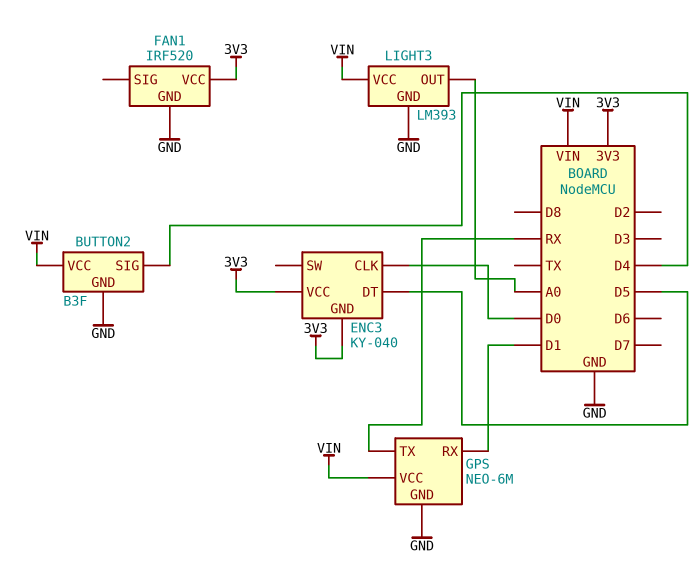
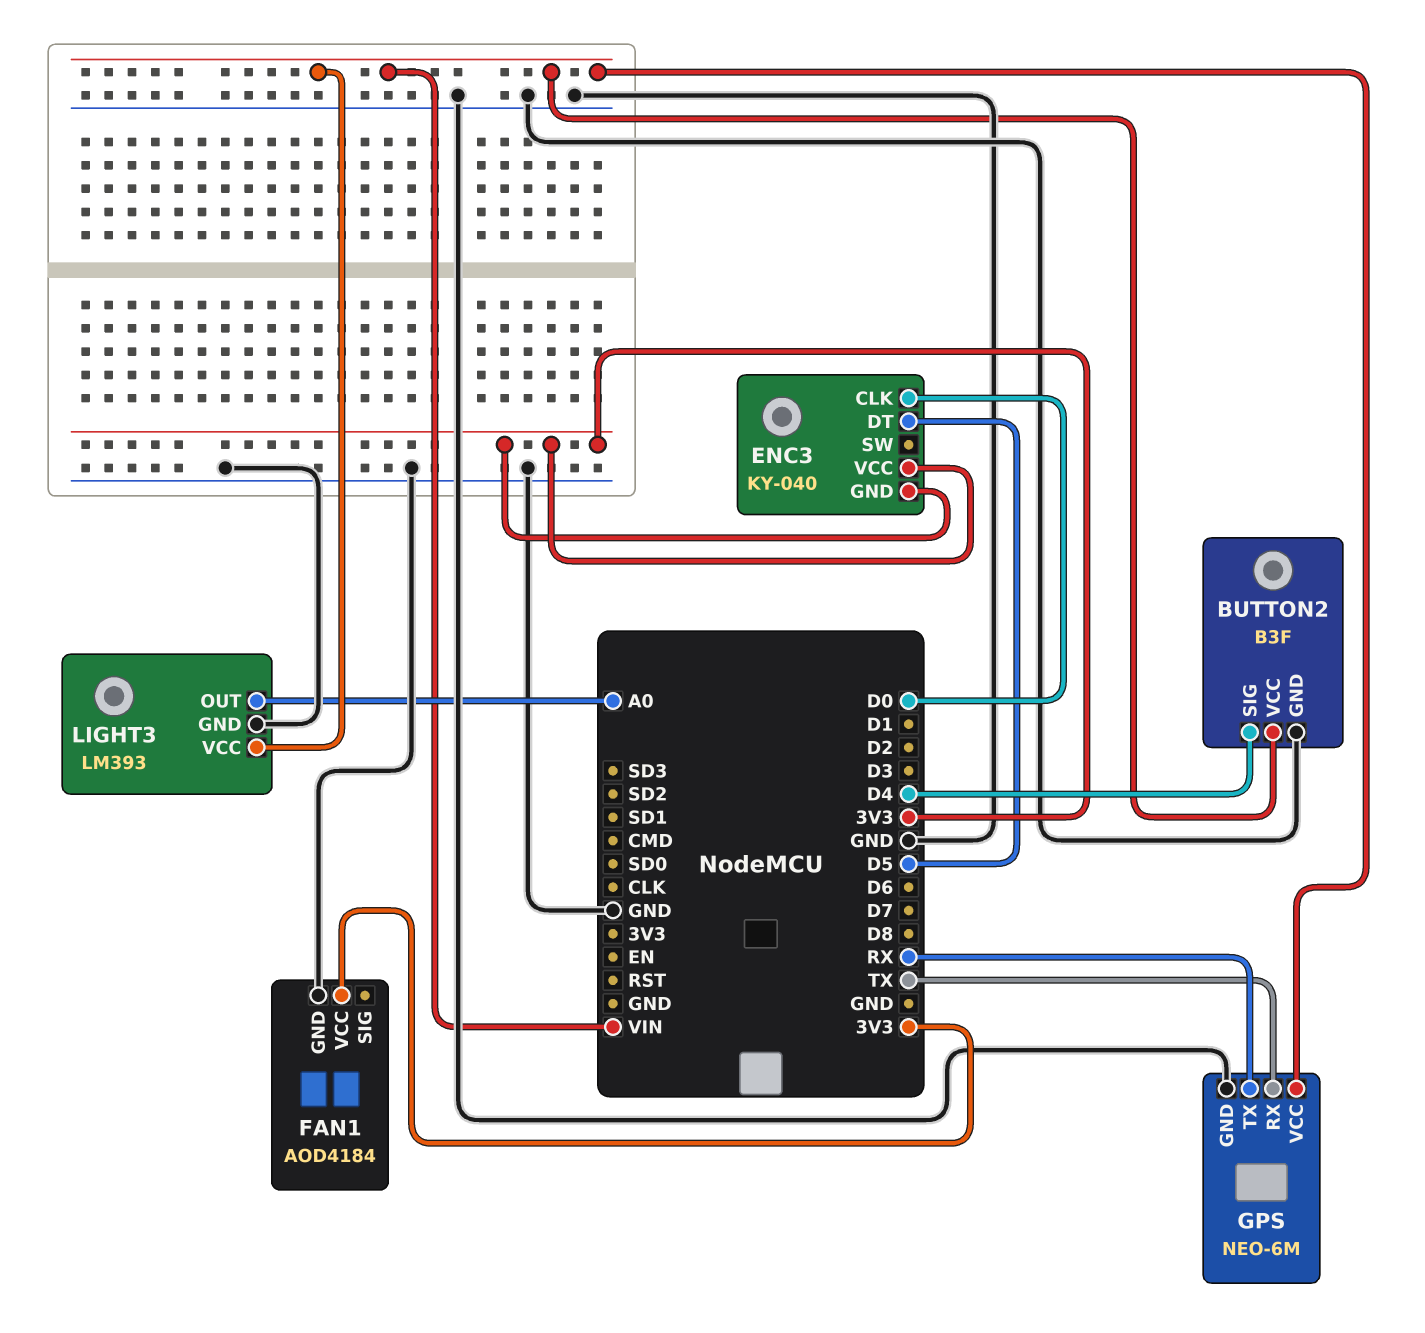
FAN1: IRF520 -> AOD4184
GPS pin RX: D1 -> TX

